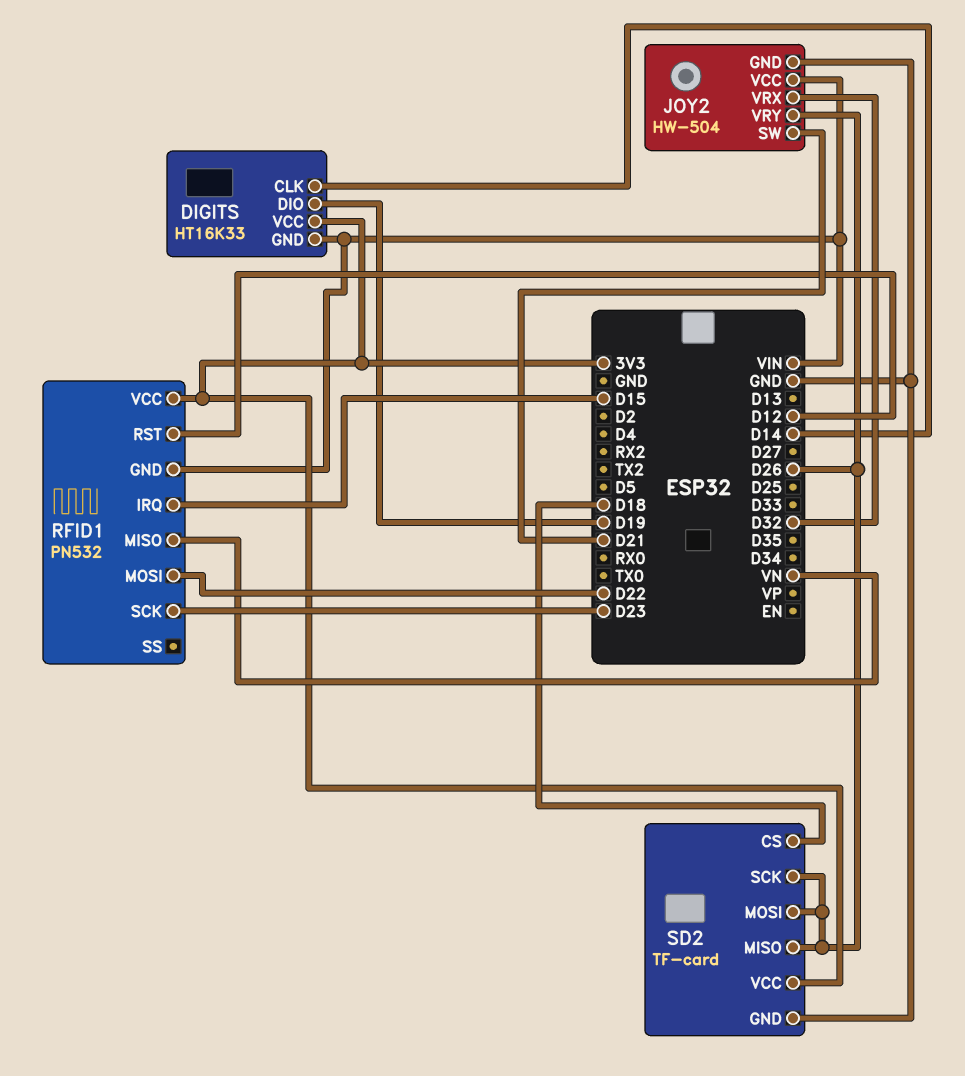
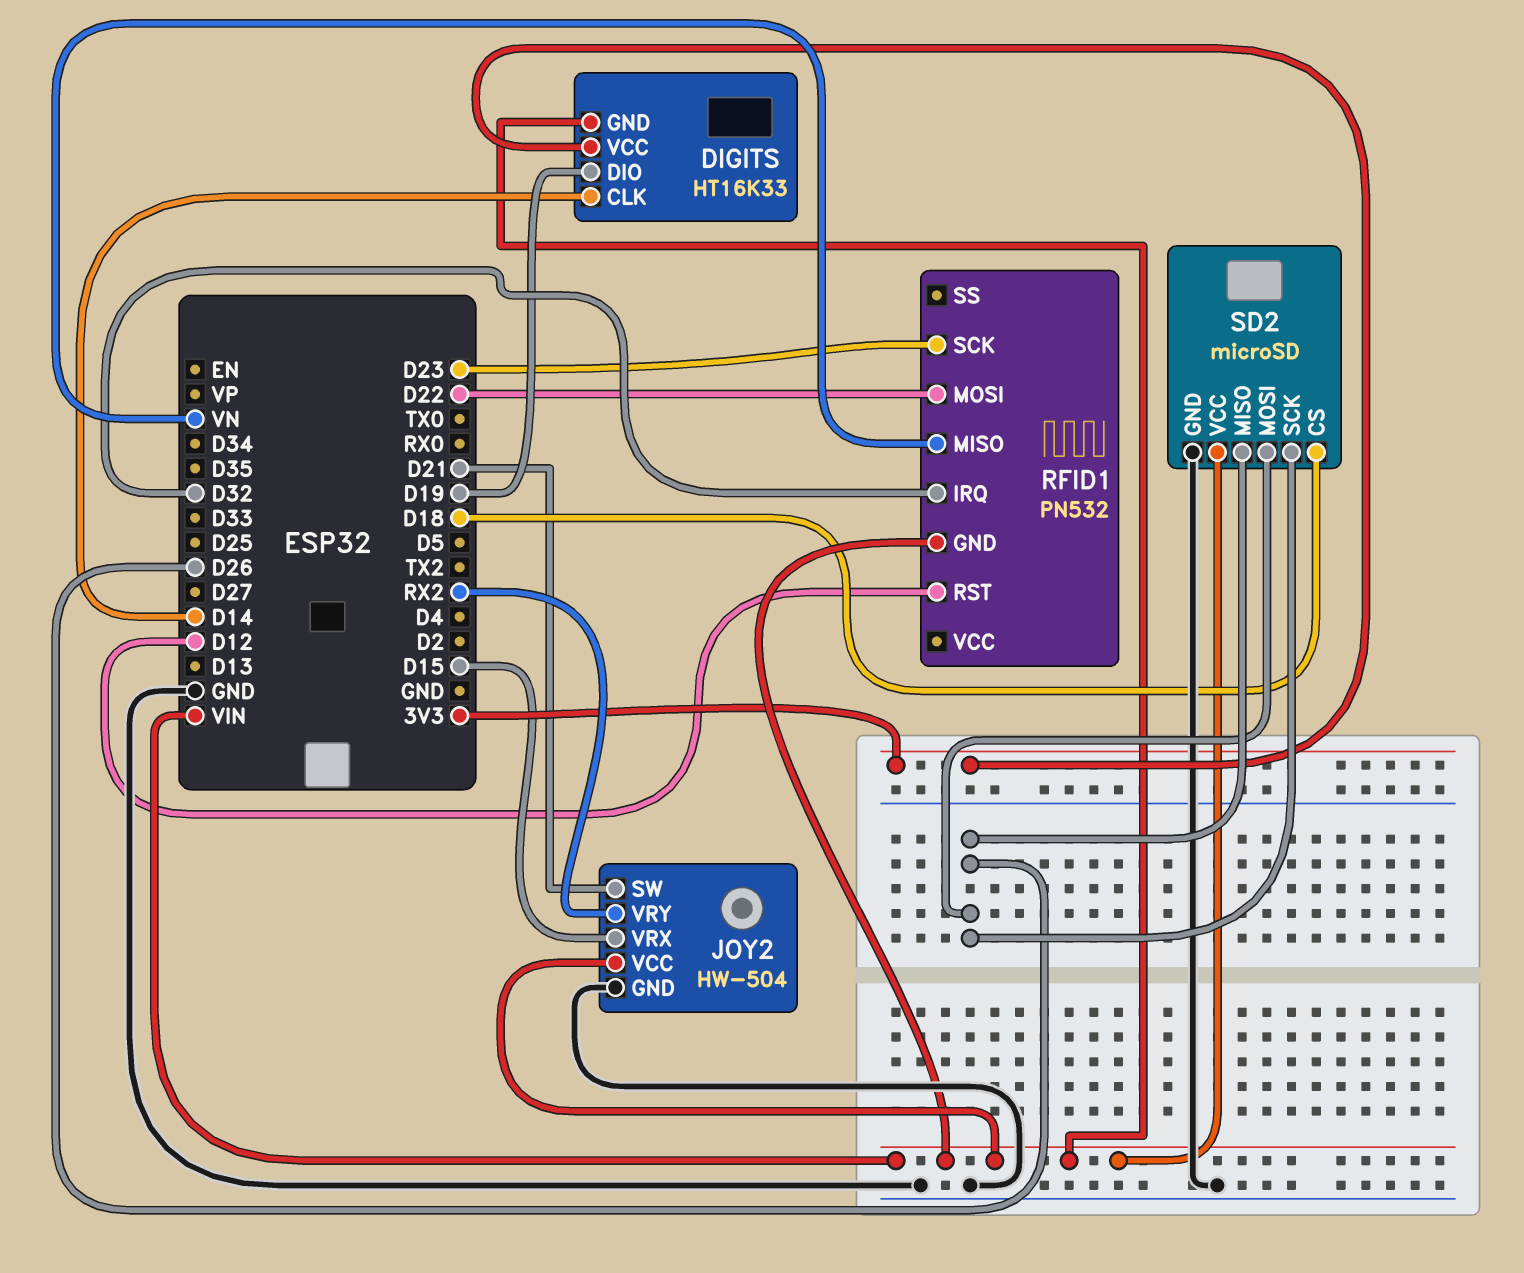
JOY2 pin VRX: D32 -> D15
JOY2 pin VRY: D26 -> RX2
RFID1 pin IRQ: D15 -> D32
RFID1 pin VCC: 3V3 -> none
SD2: TF-card -> microSD
SD2 pin VCC: 3V3 -> VIN

